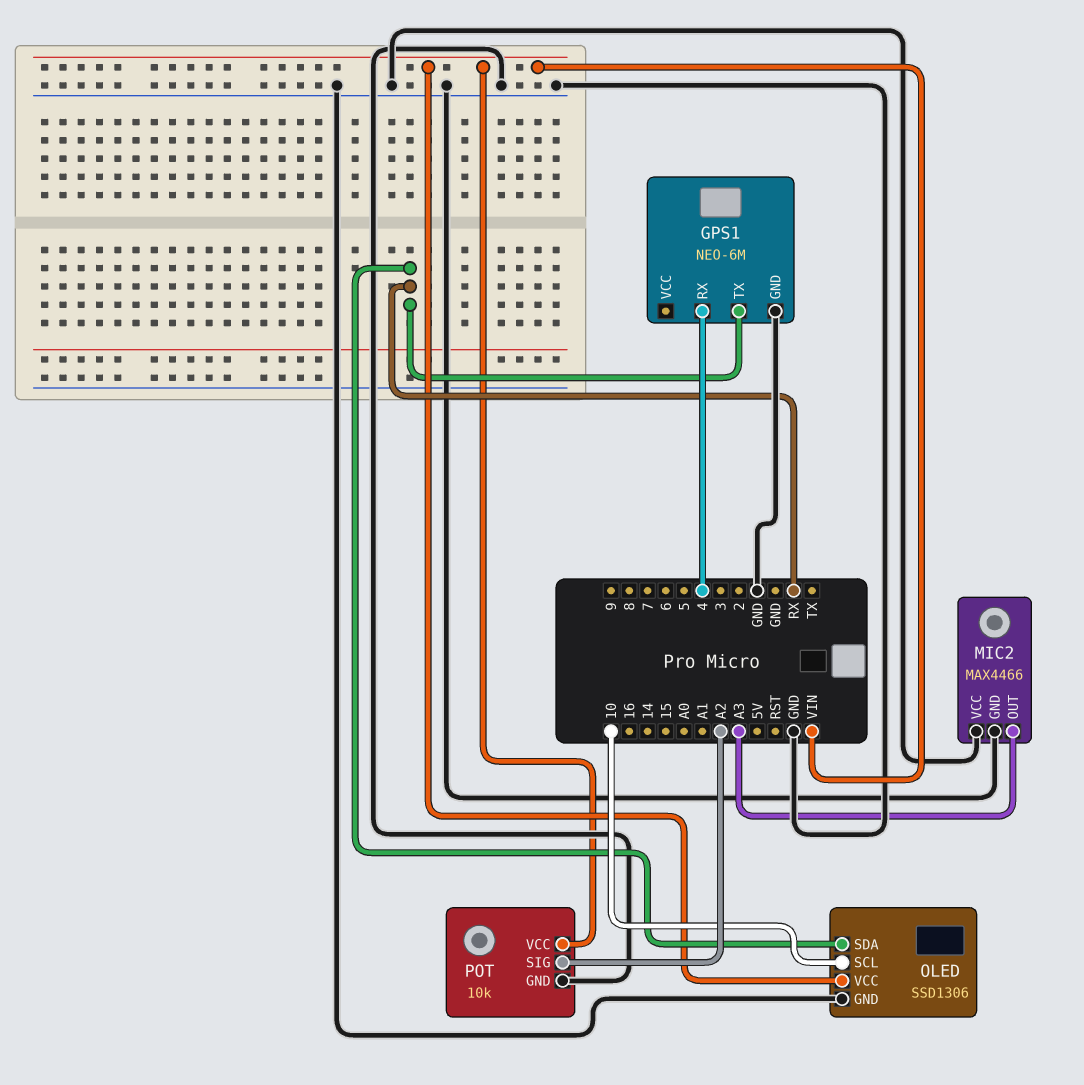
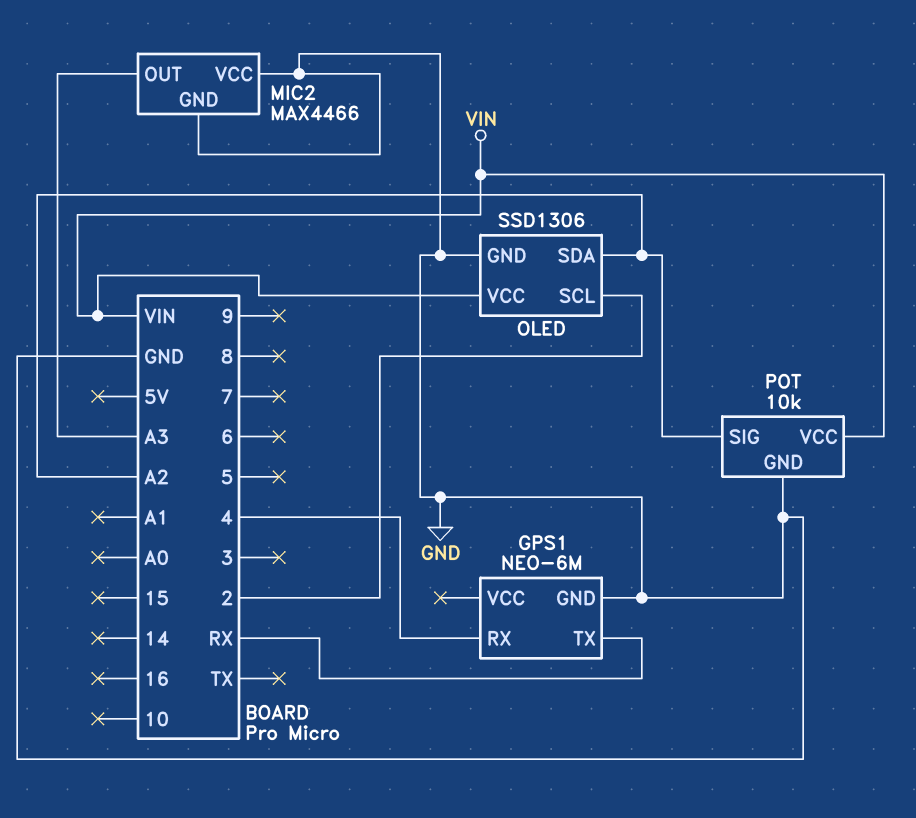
OLED pin SCL: 10 -> 2
OLED pin SDA: RX -> A2

